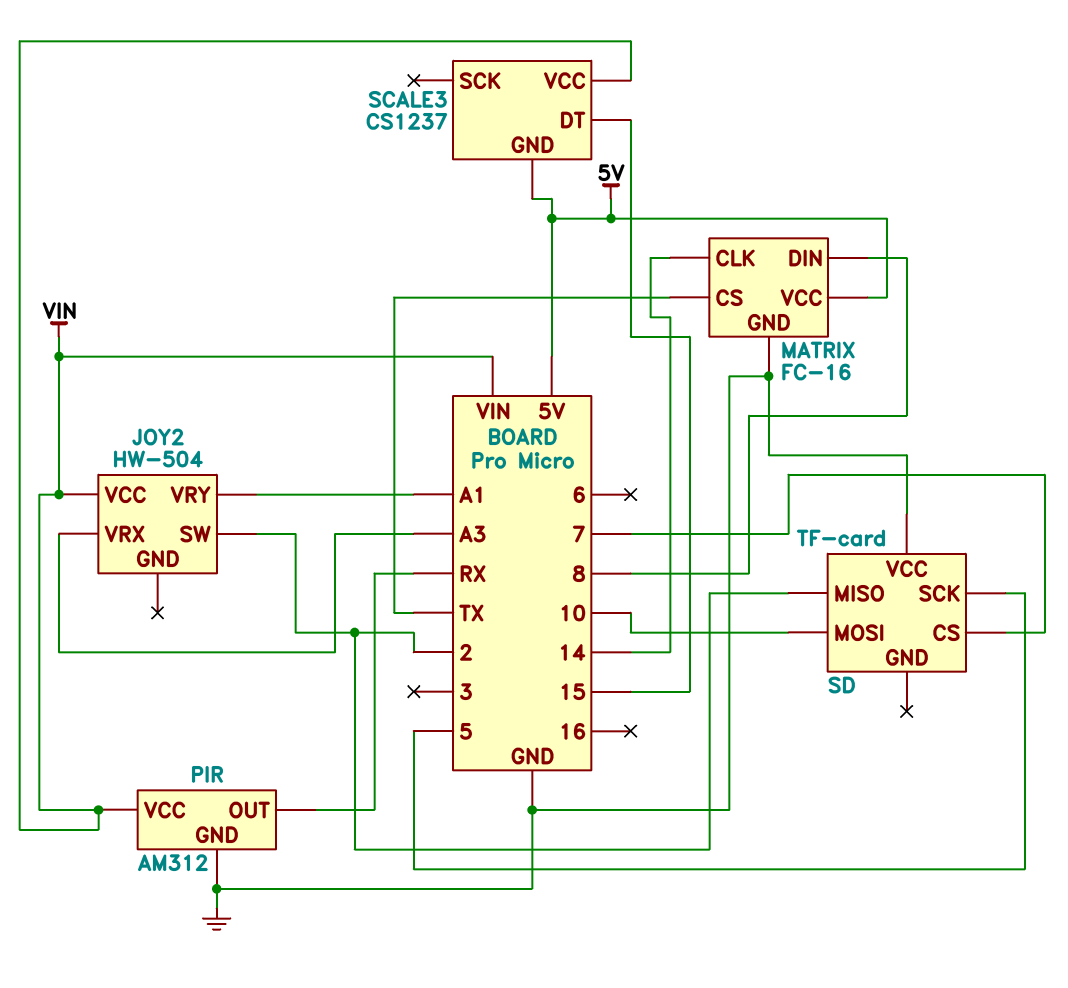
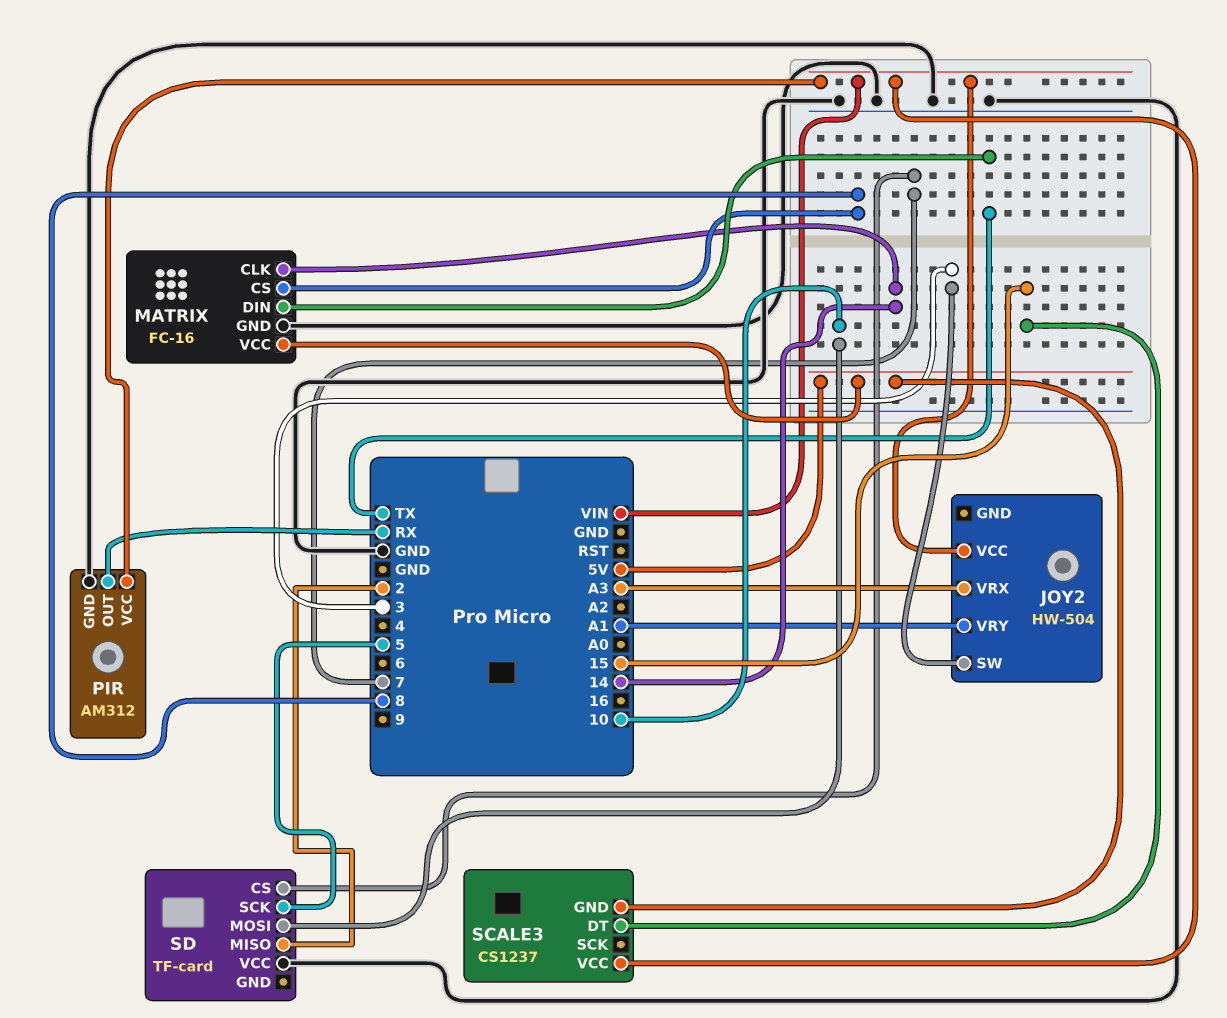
JOY2 pin SW: 2 -> 3
MATRIX pin CS: TX -> 8
MATRIX pin DIN: 8 -> TX

